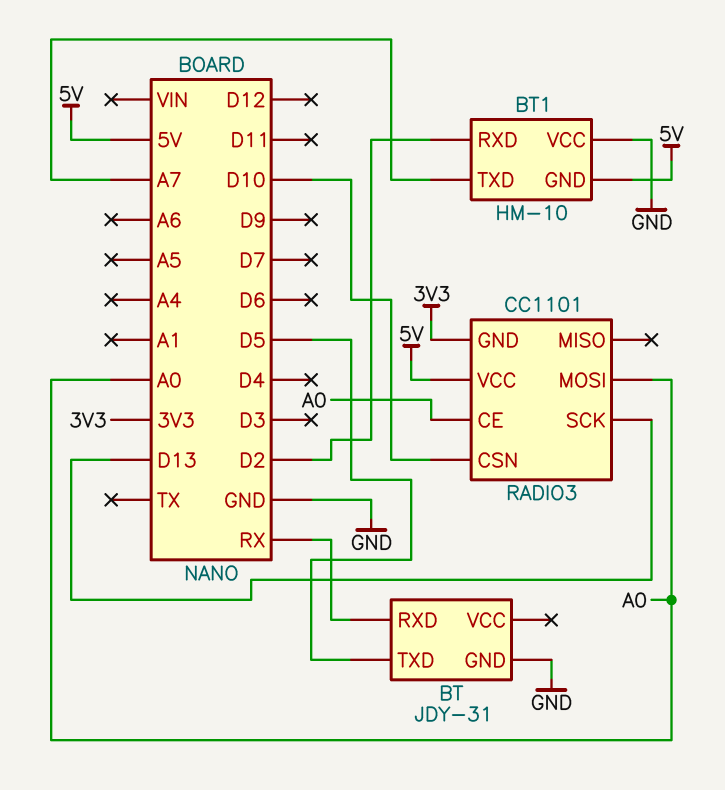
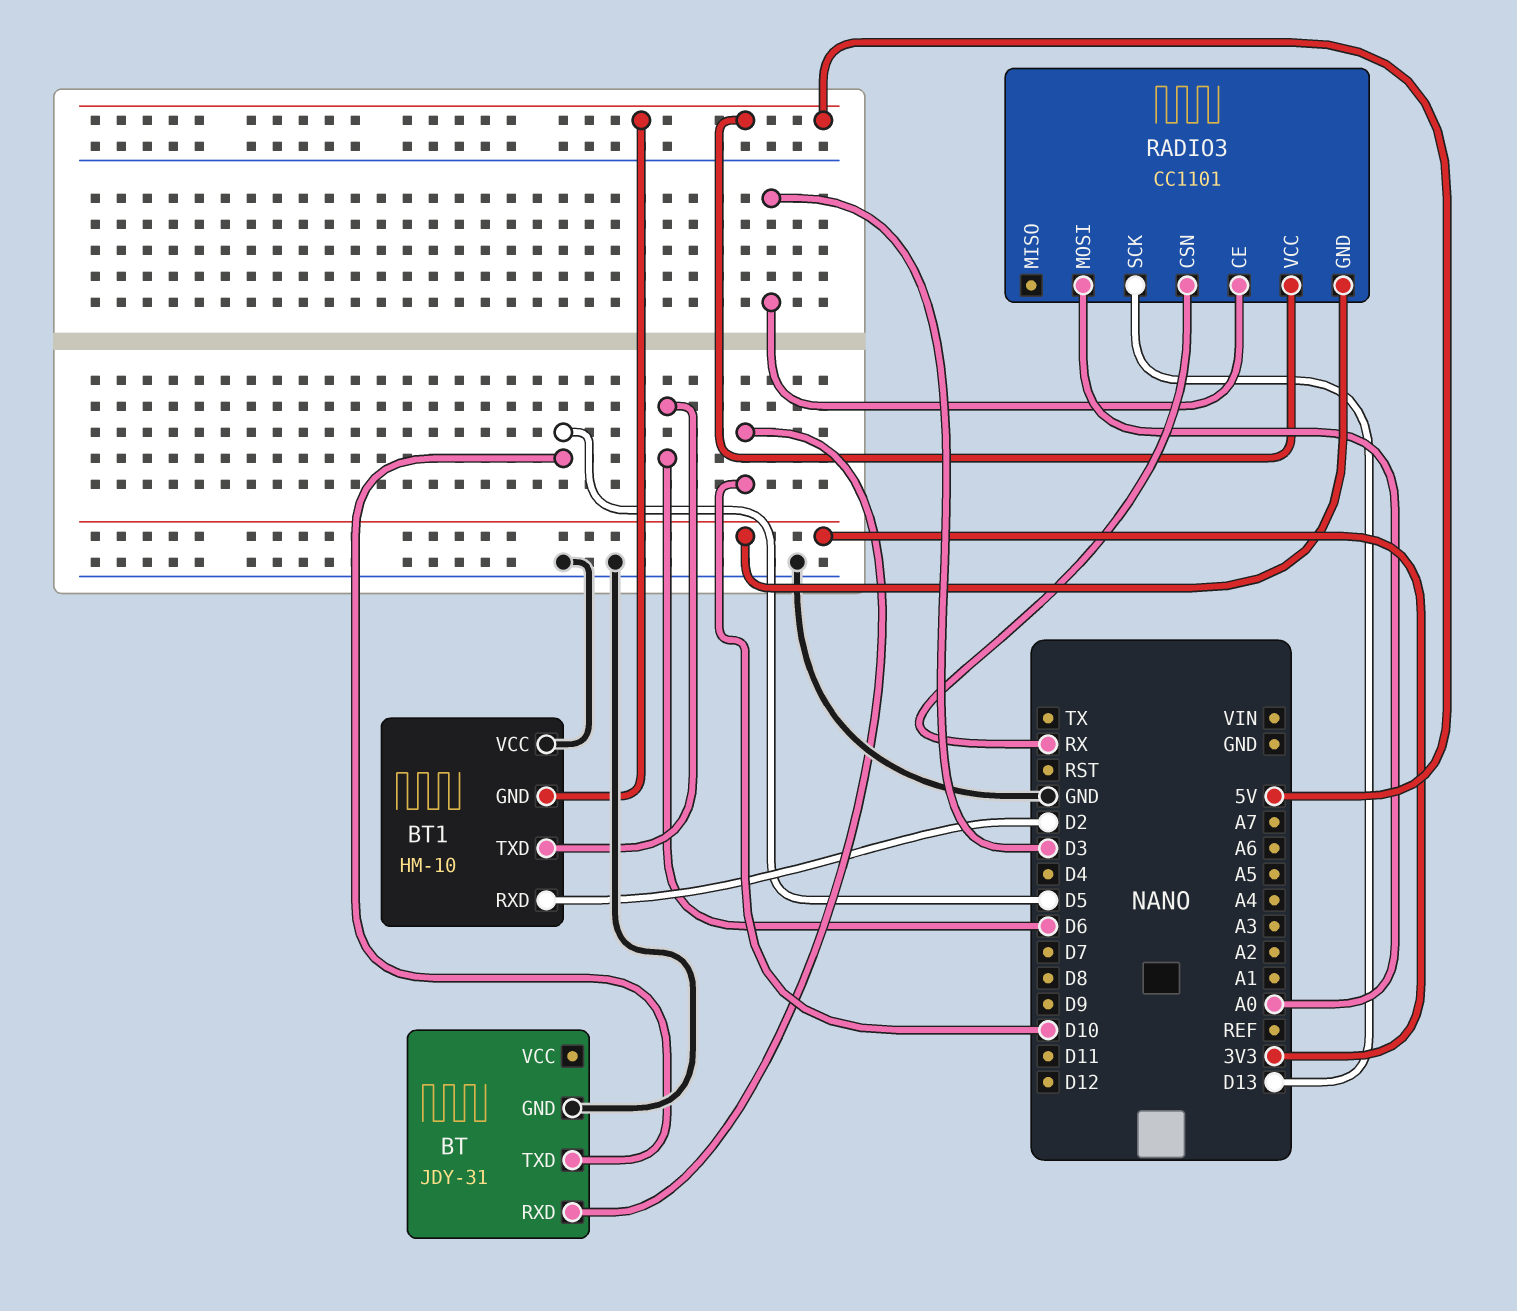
BT pin RXD: RX -> D10
BT1 pin TXD: A7 -> D6
RADIO3 pin CE: A0 -> D3
RADIO3 pin CSN: D10 -> RX

